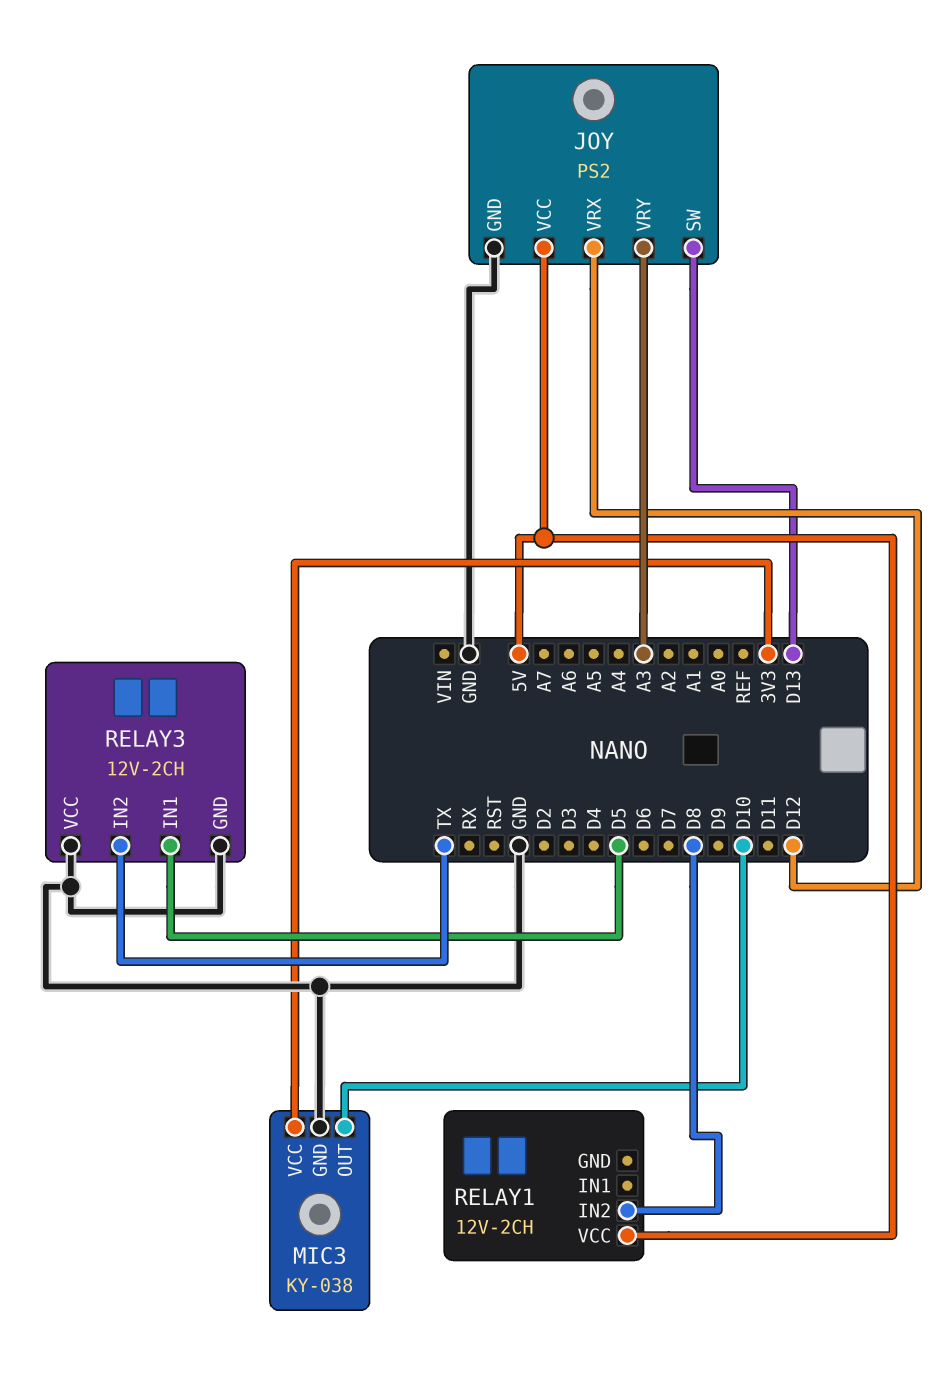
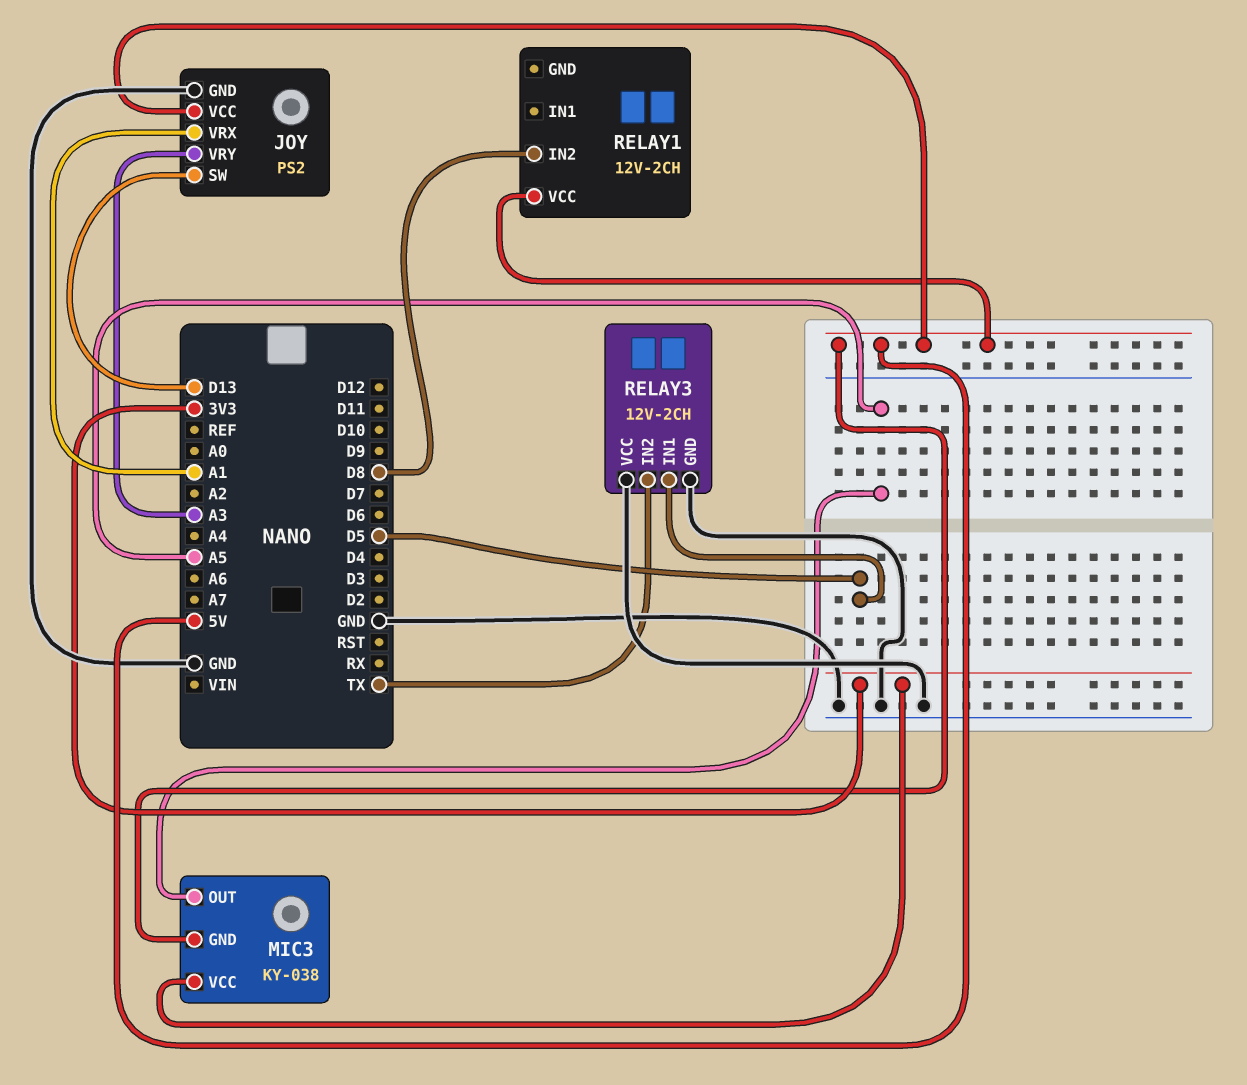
JOY pin VRX: D12 -> A1
MIC3 pin GND: GND -> 5V
MIC3 pin OUT: D10 -> A5

